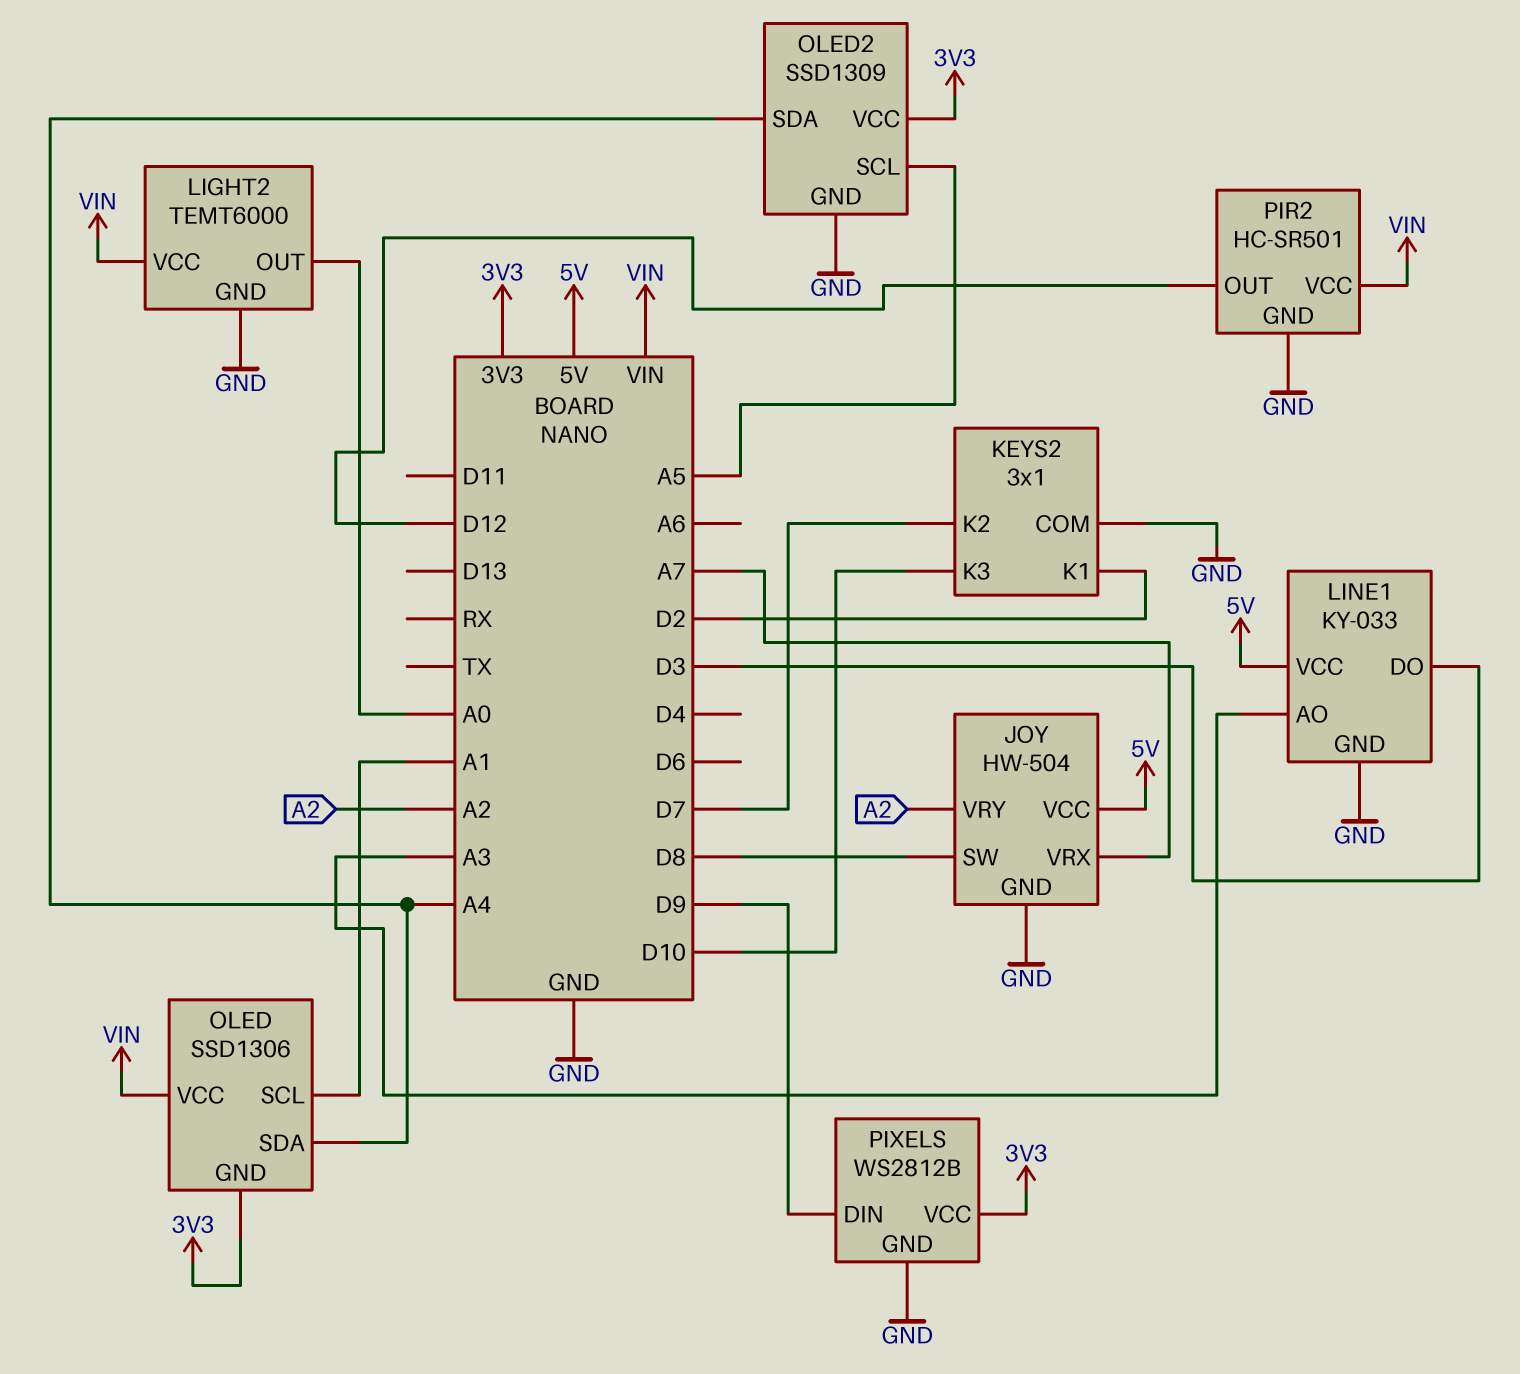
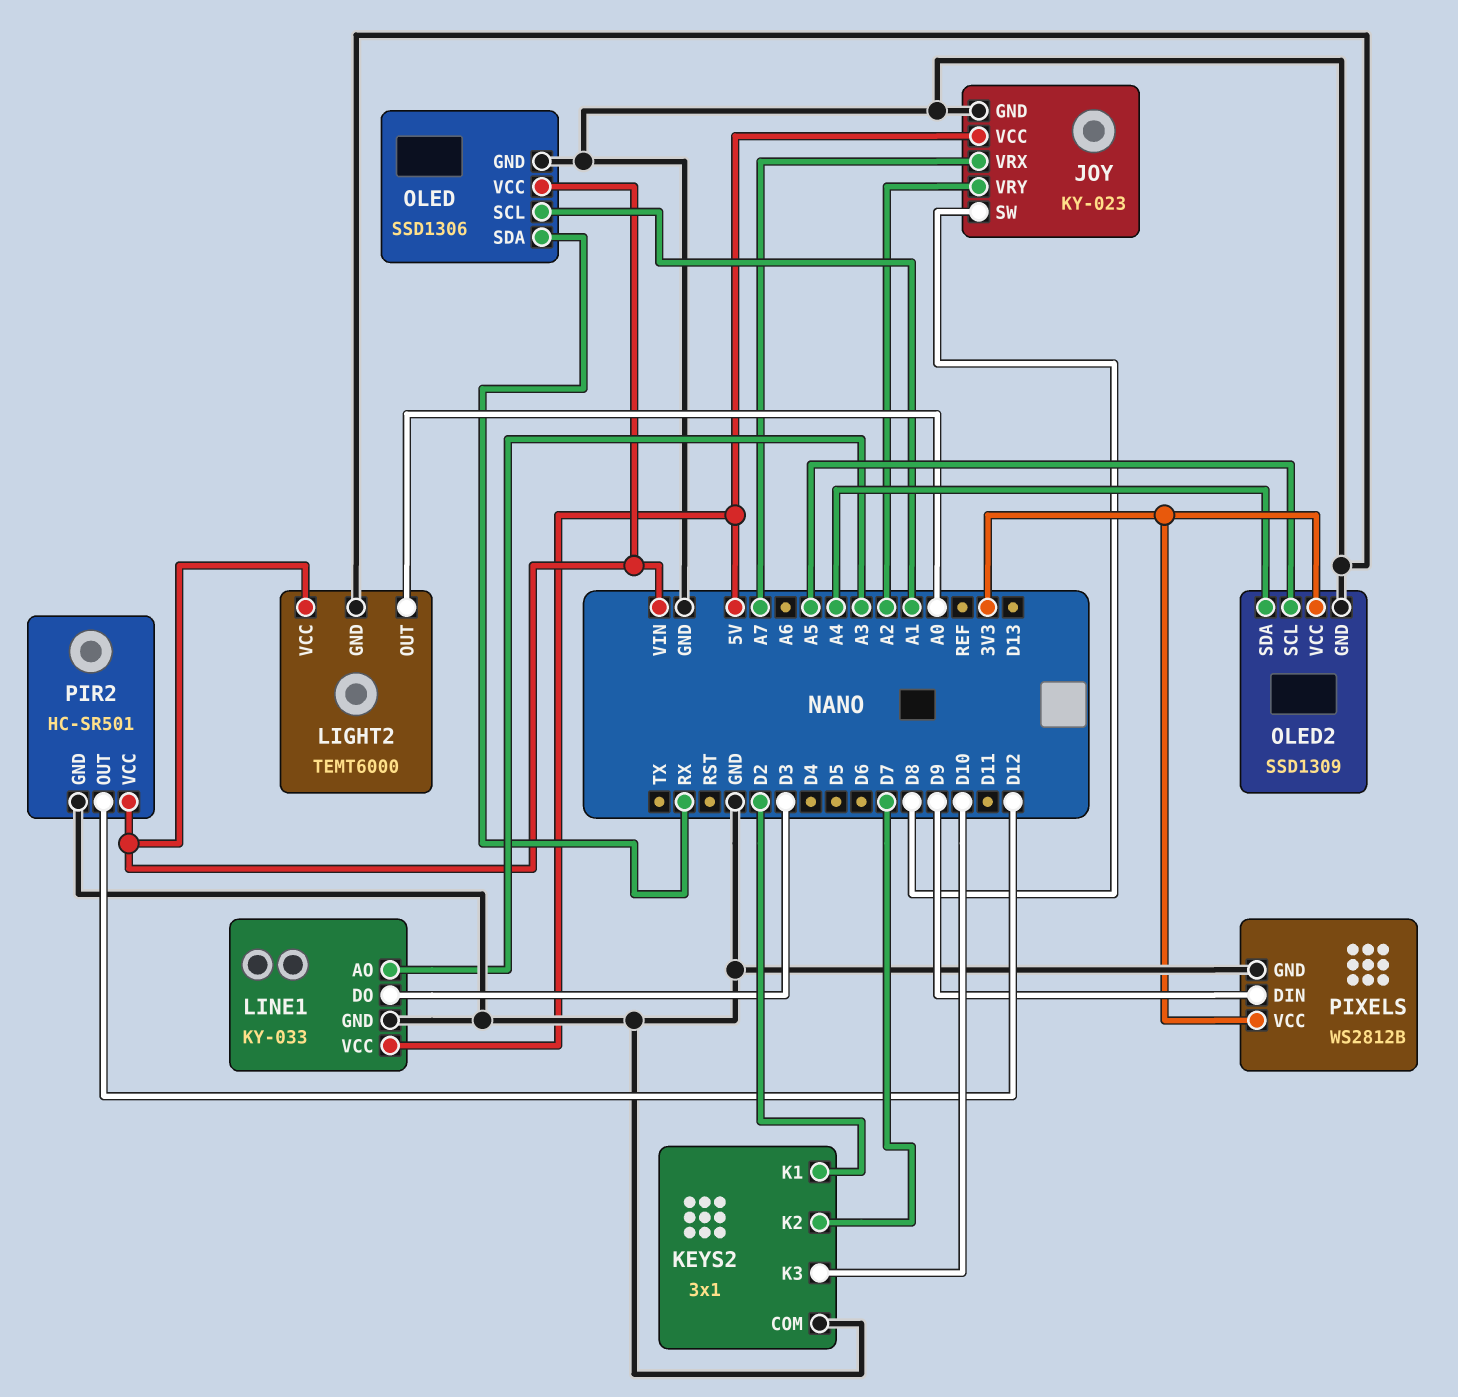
JOY: HW-504 -> KY-023
OLED pin GND: 3V3 -> GND
OLED pin SDA: A4 -> RX

